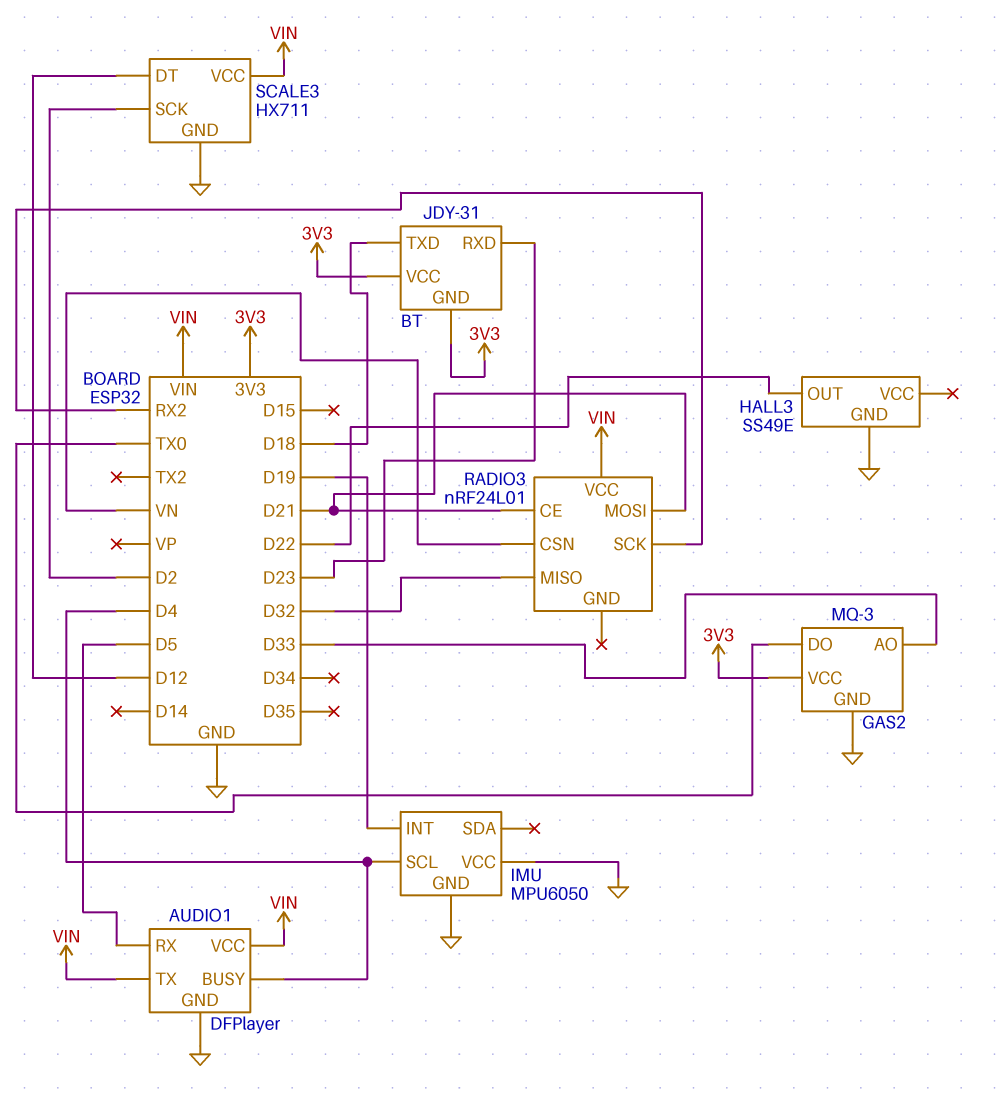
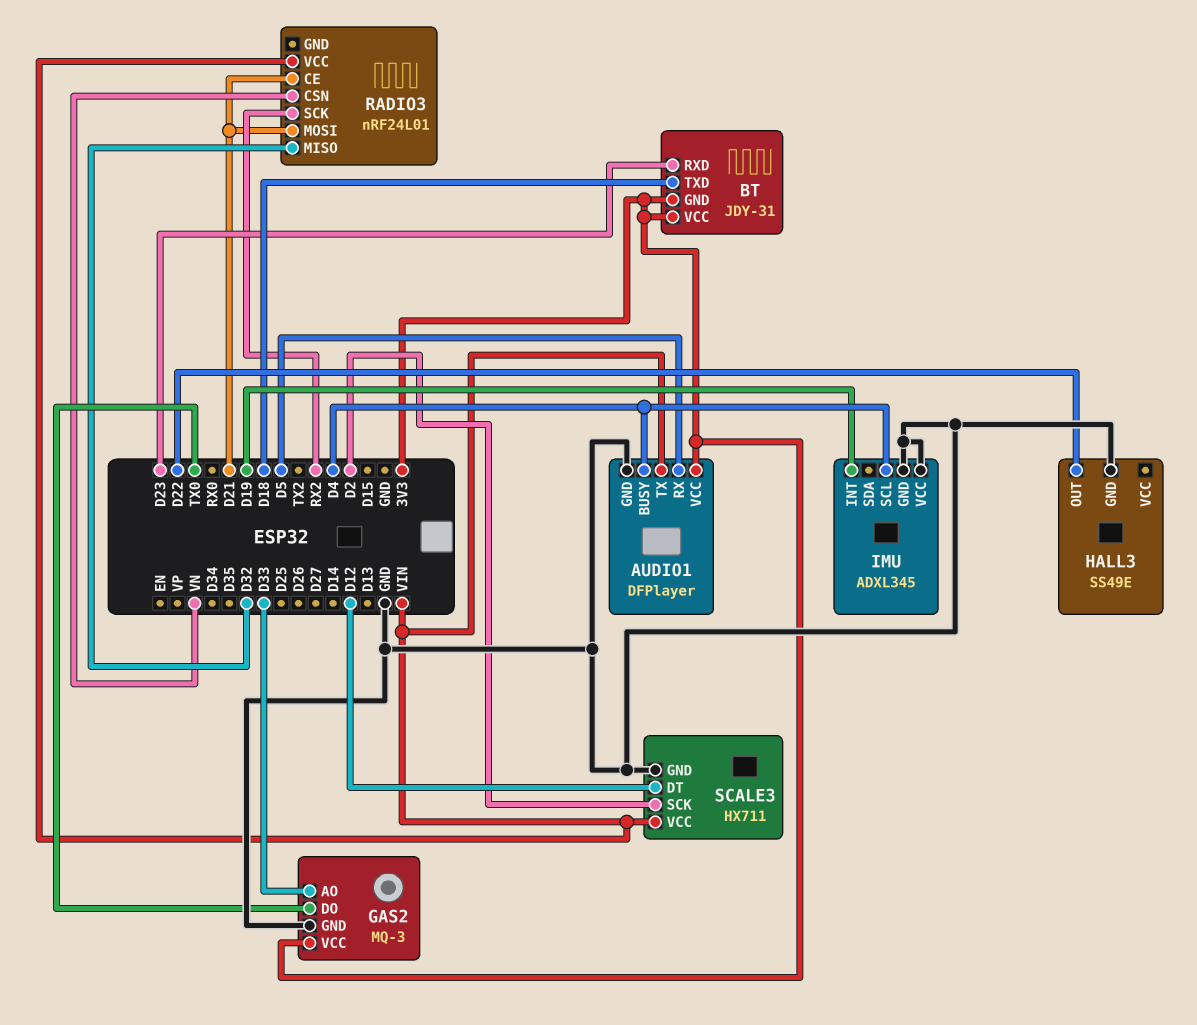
AUDIO1 pin VCC: VIN -> 3V3
IMU: MPU6050 -> ADXL345

